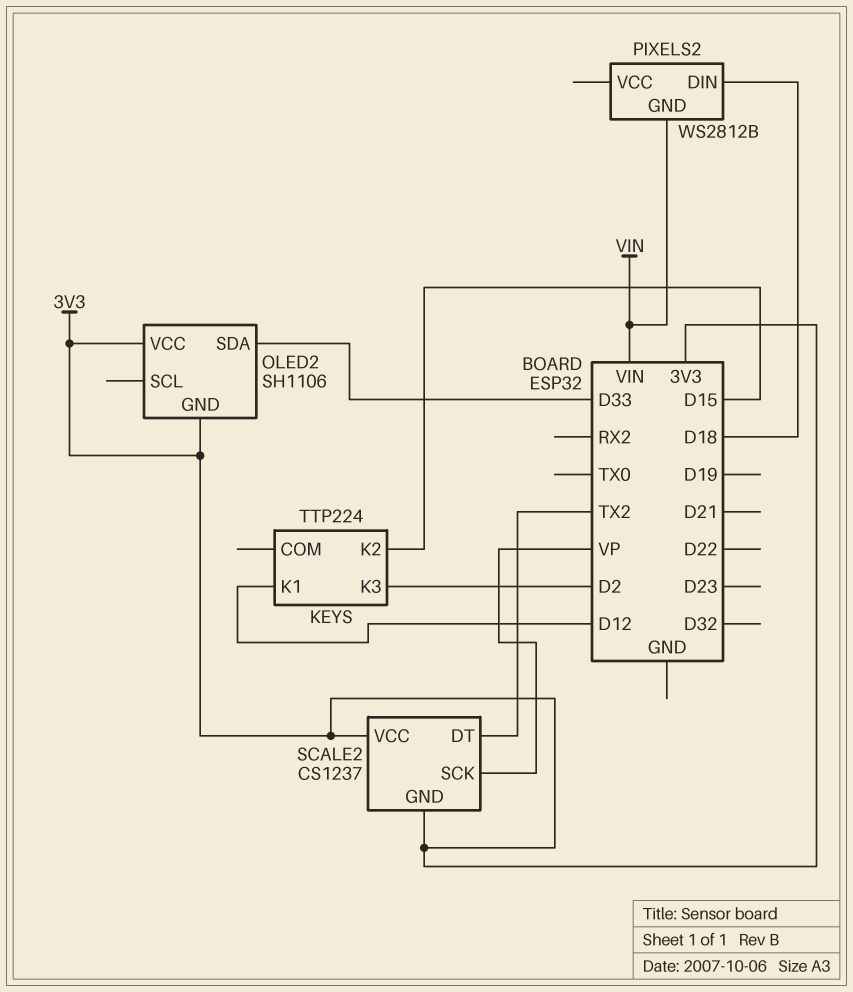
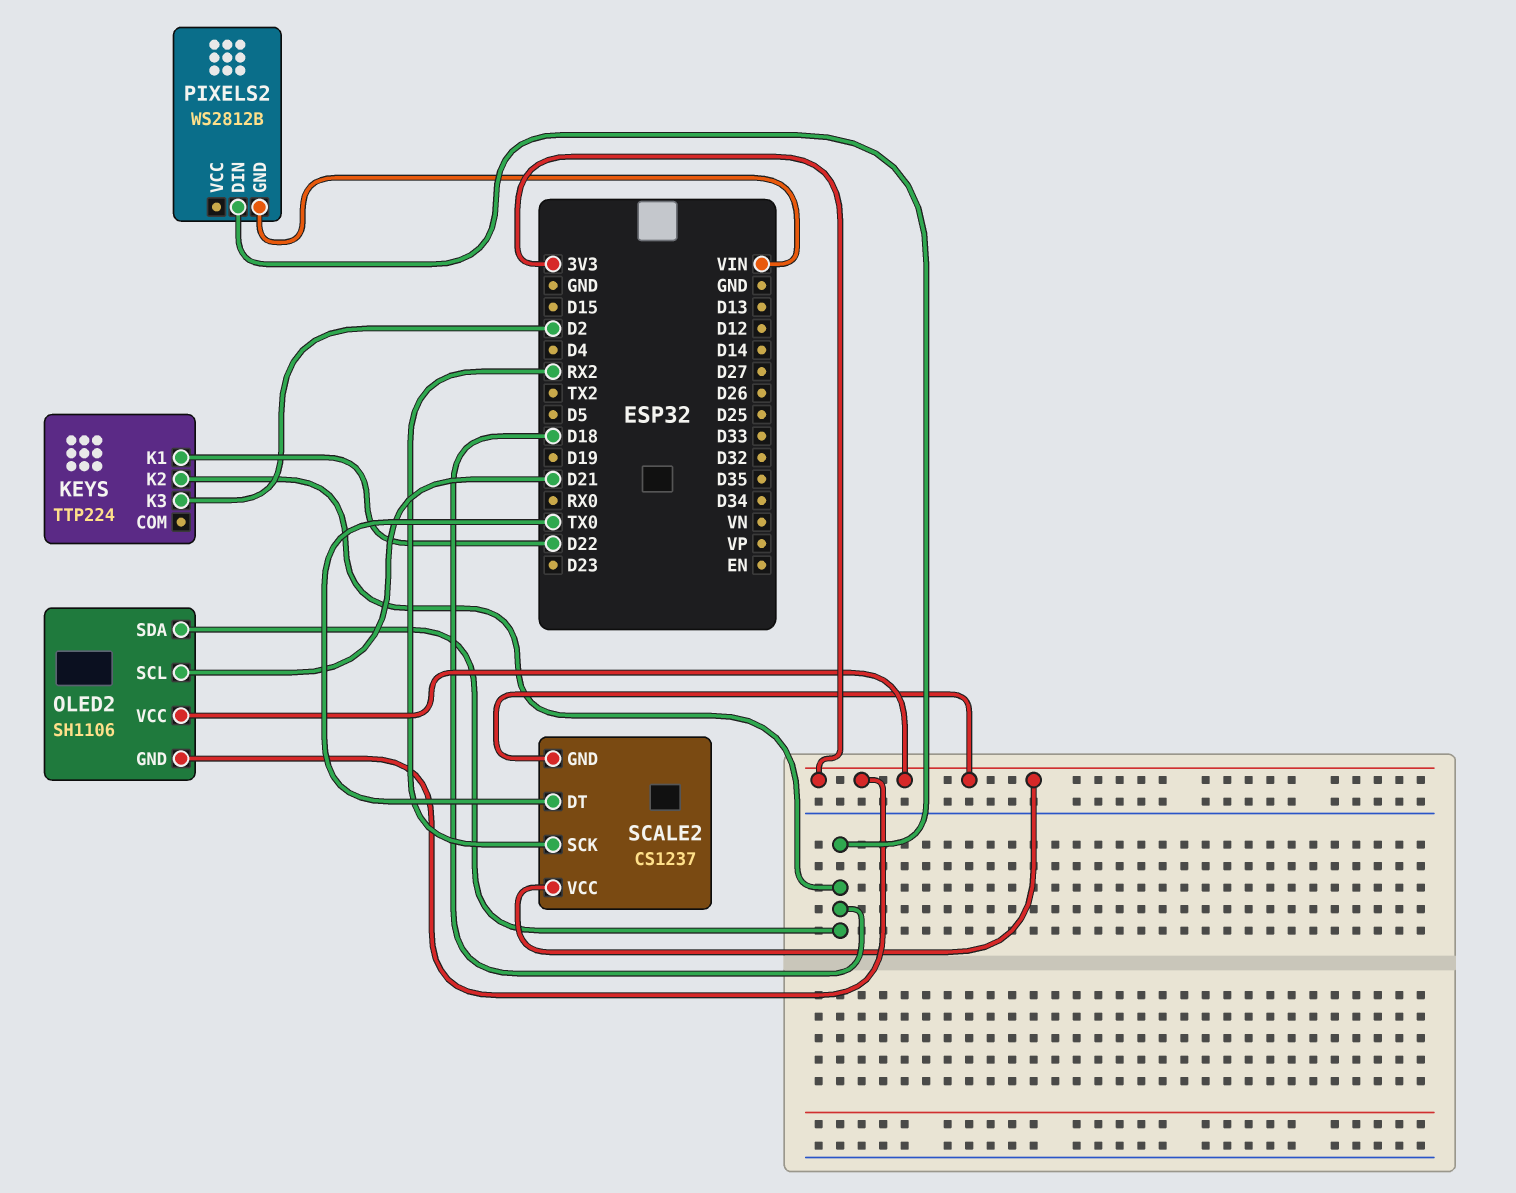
KEYS pin K1: D12 -> D22
KEYS pin K2: D15 -> D18
OLED2 pin SCL: none -> D21
OLED2 pin SDA: D33 -> D18
SCALE2 pin DT: TX2 -> TX0
SCALE2 pin SCK: VP -> RX2

